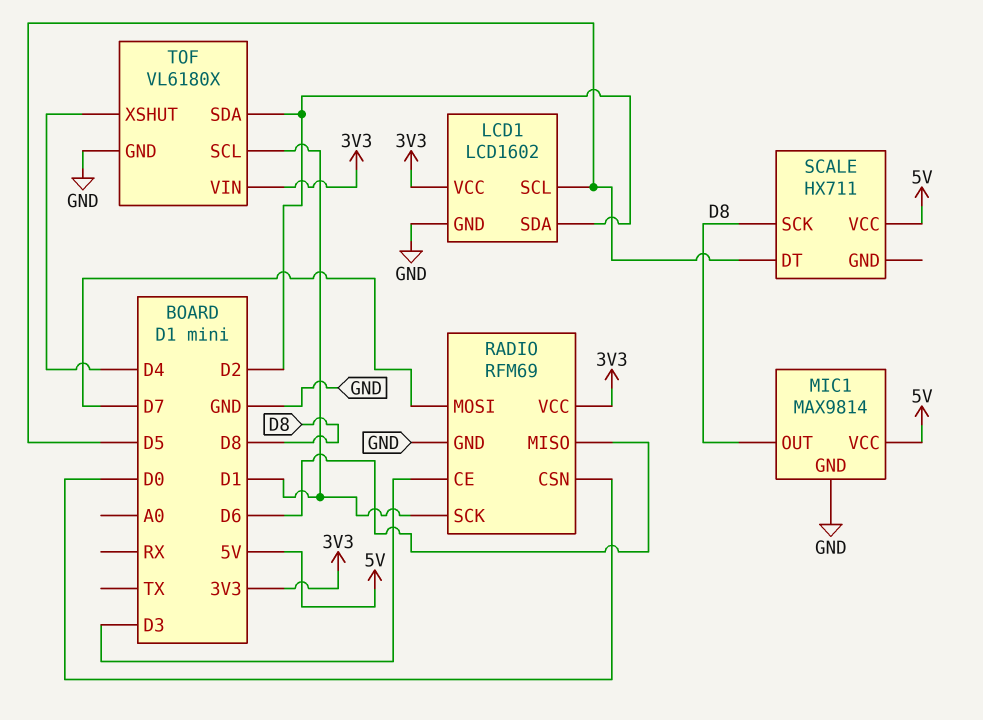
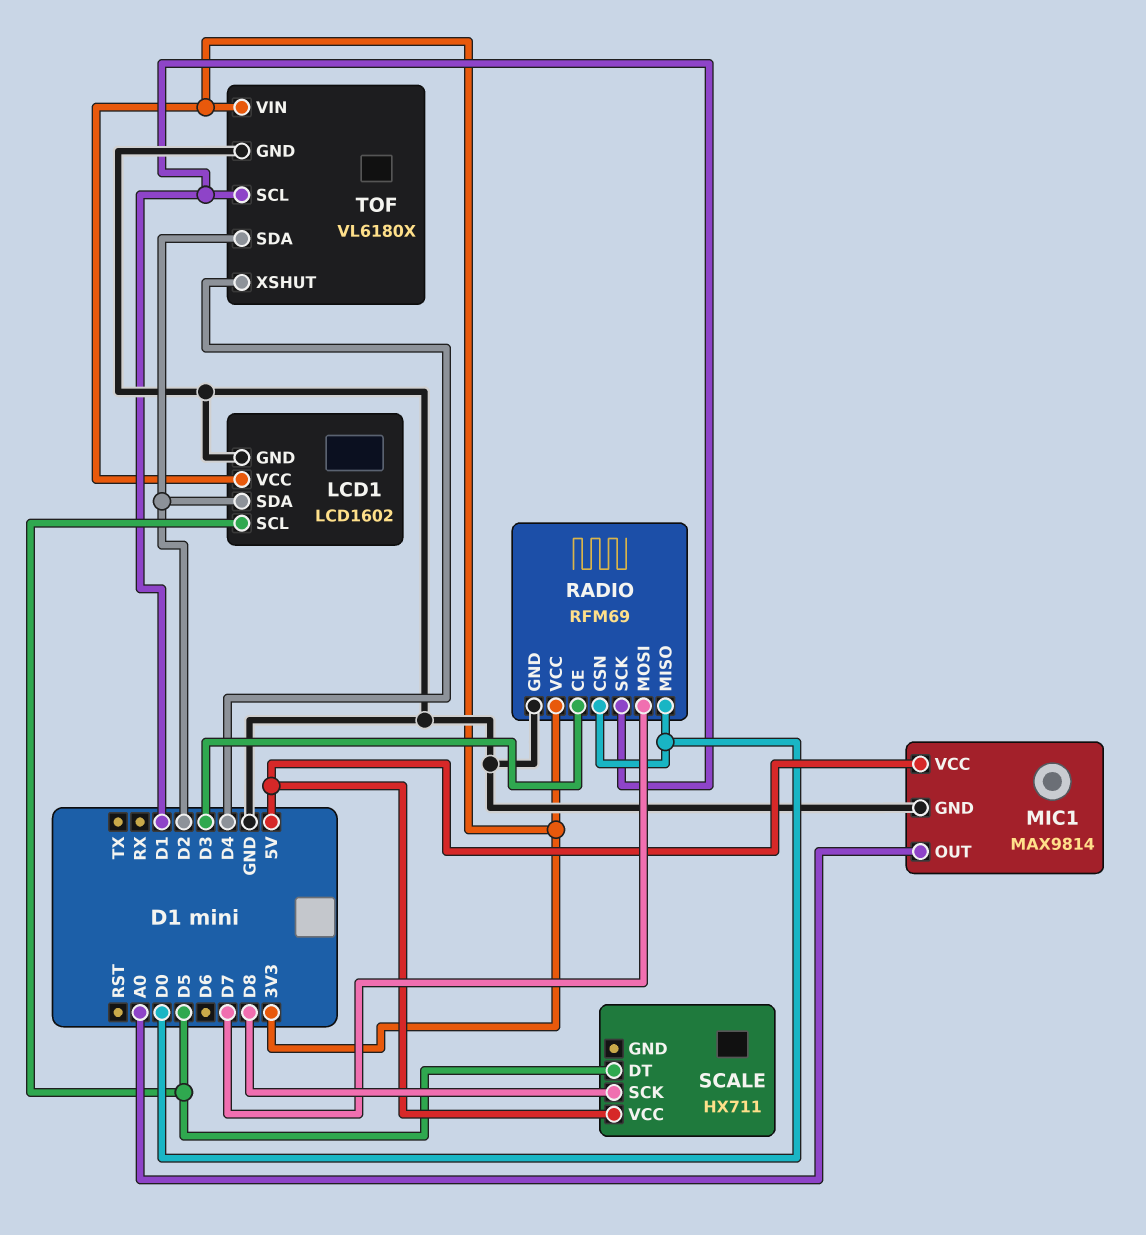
MIC1 pin OUT: D8 -> A0
RADIO pin MISO: D6 -> D0

